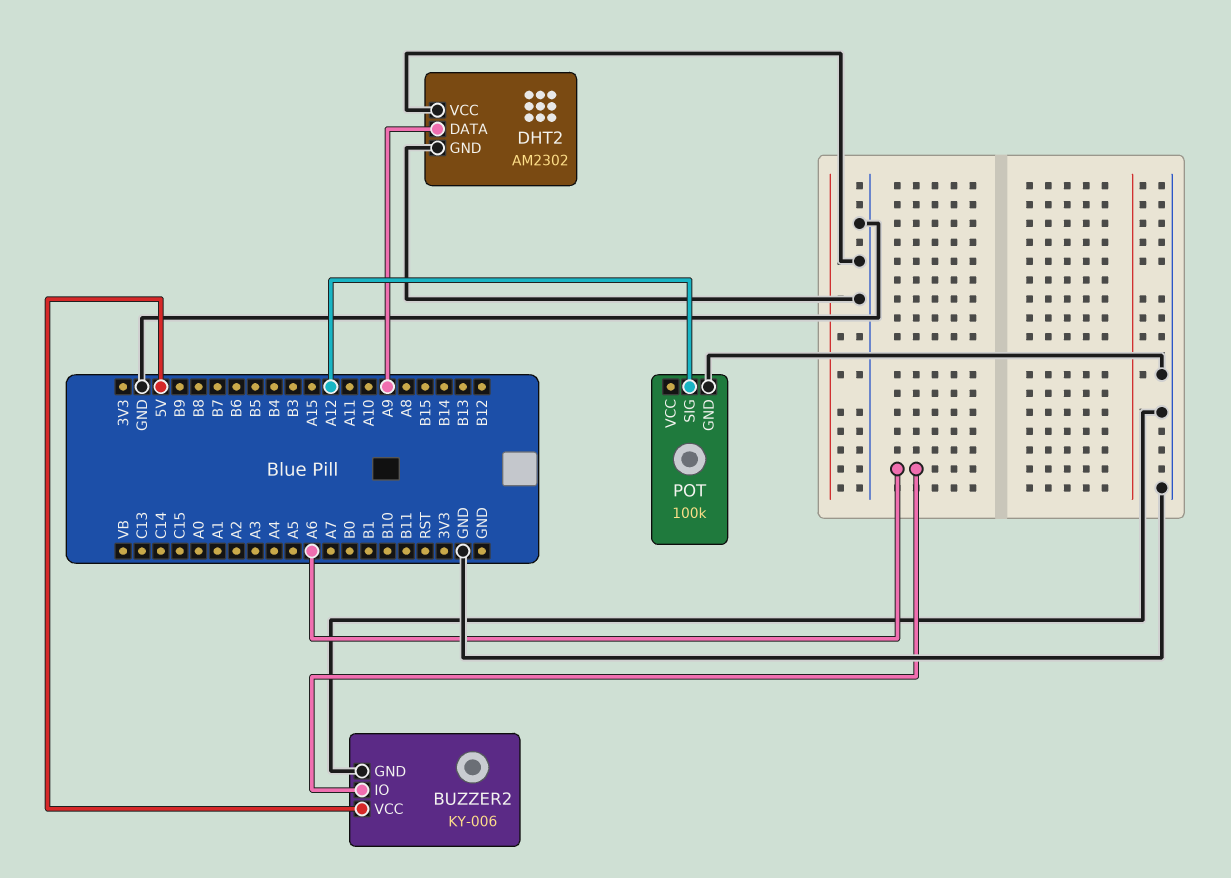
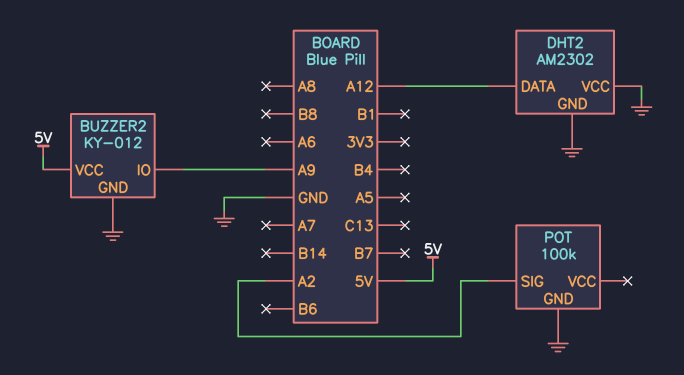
BUZZER2: KY-006 -> KY-012
BUZZER2 pin IO: A6 -> A9
DHT2 pin DATA: A9 -> A12
POT pin SIG: A12 -> A2

